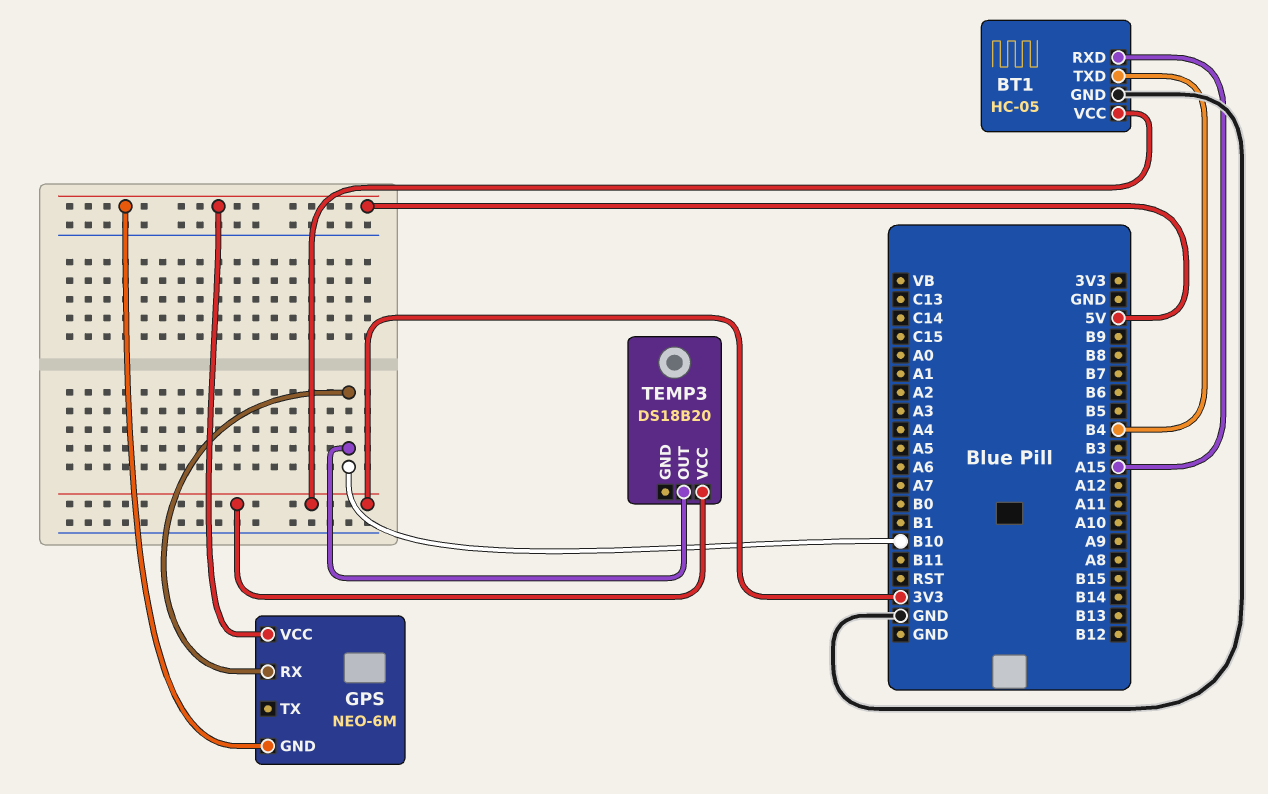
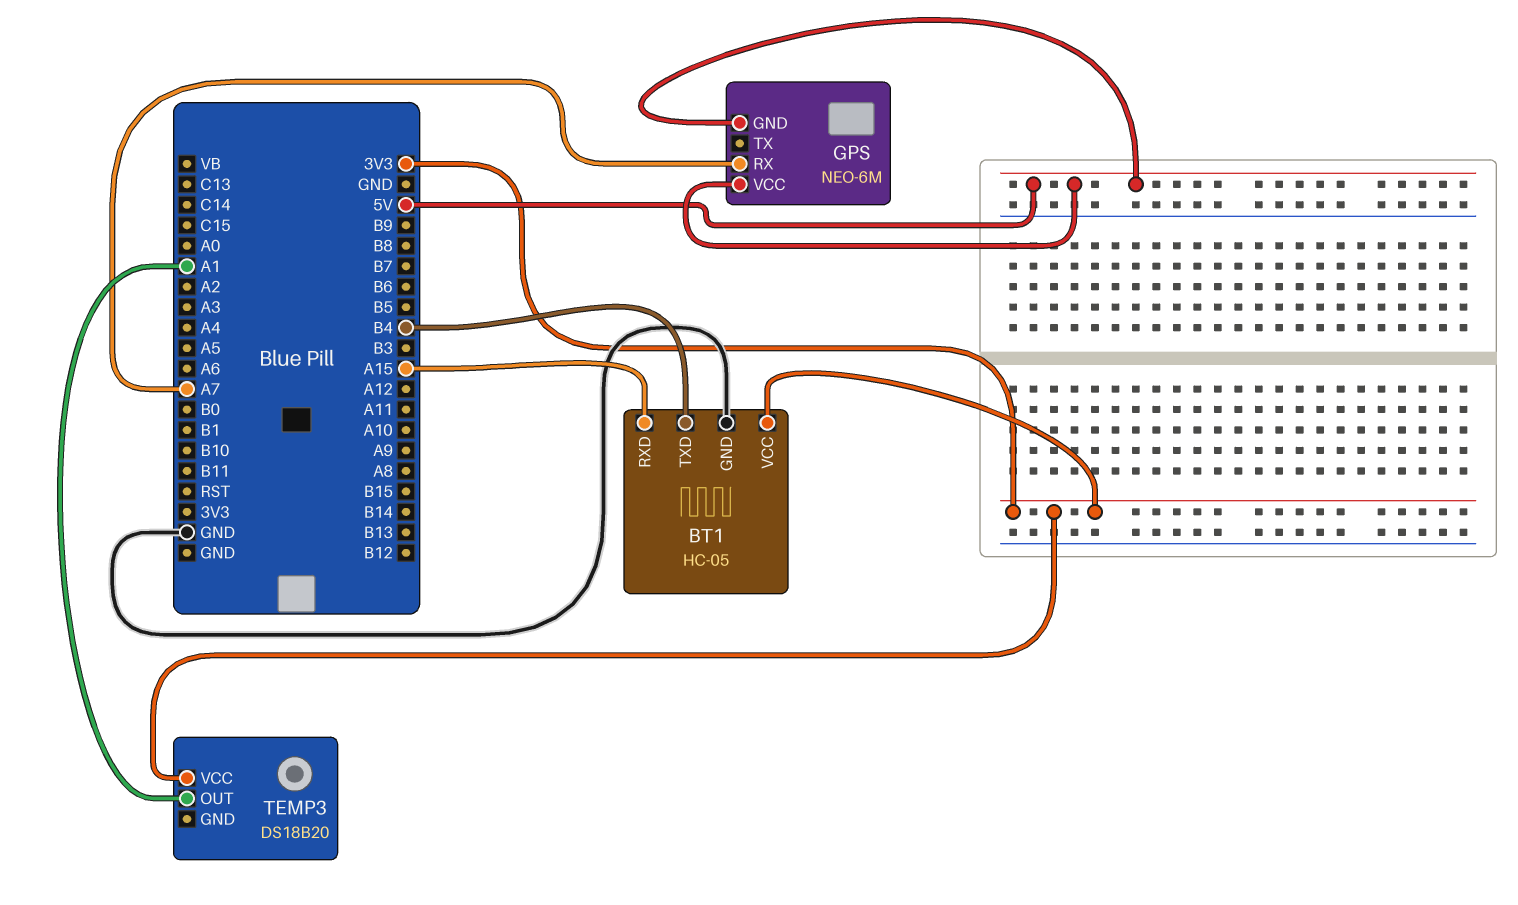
GPS pin RX: B10 -> A7
TEMP3 pin OUT: B10 -> A1

